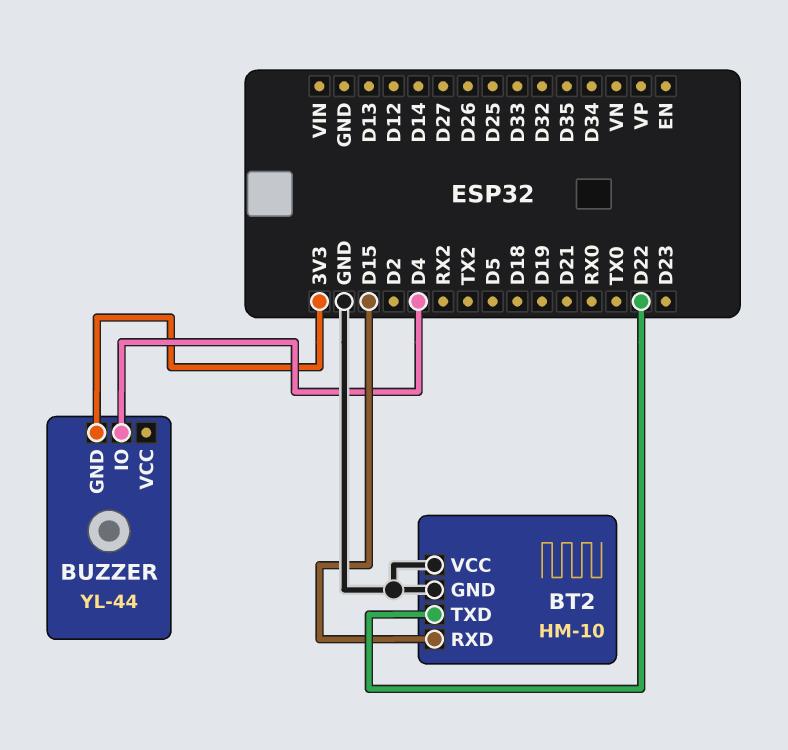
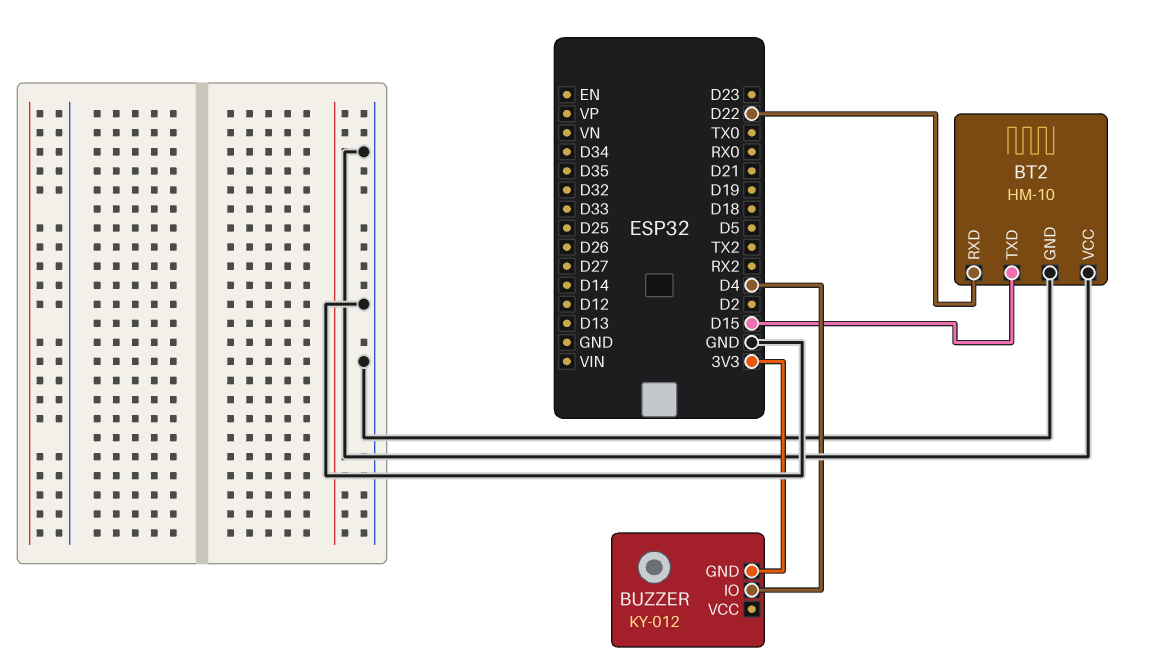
BT2 pin RXD: D15 -> D22
BT2 pin TXD: D22 -> D15
BUZZER: YL-44 -> KY-012

